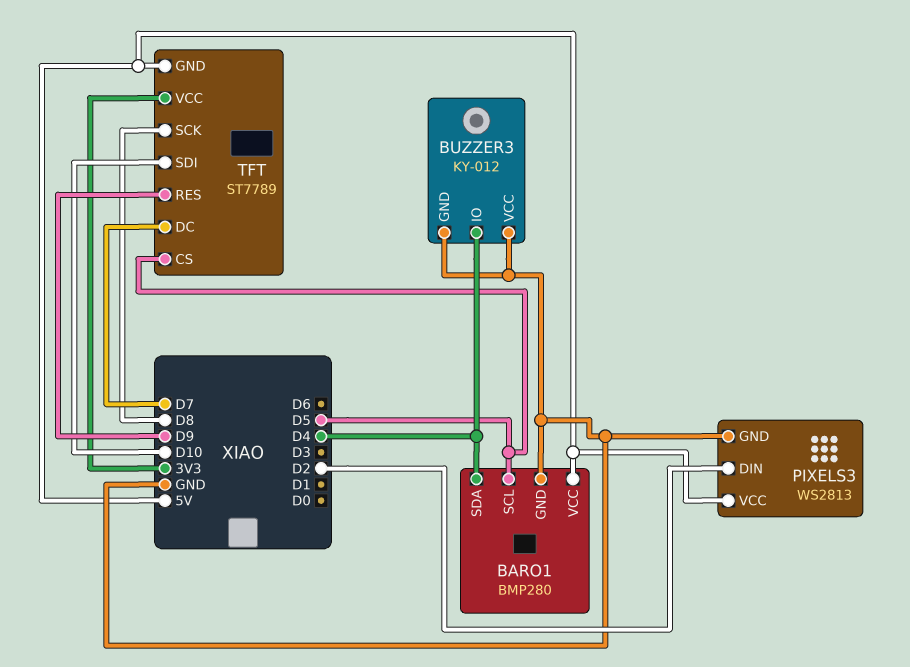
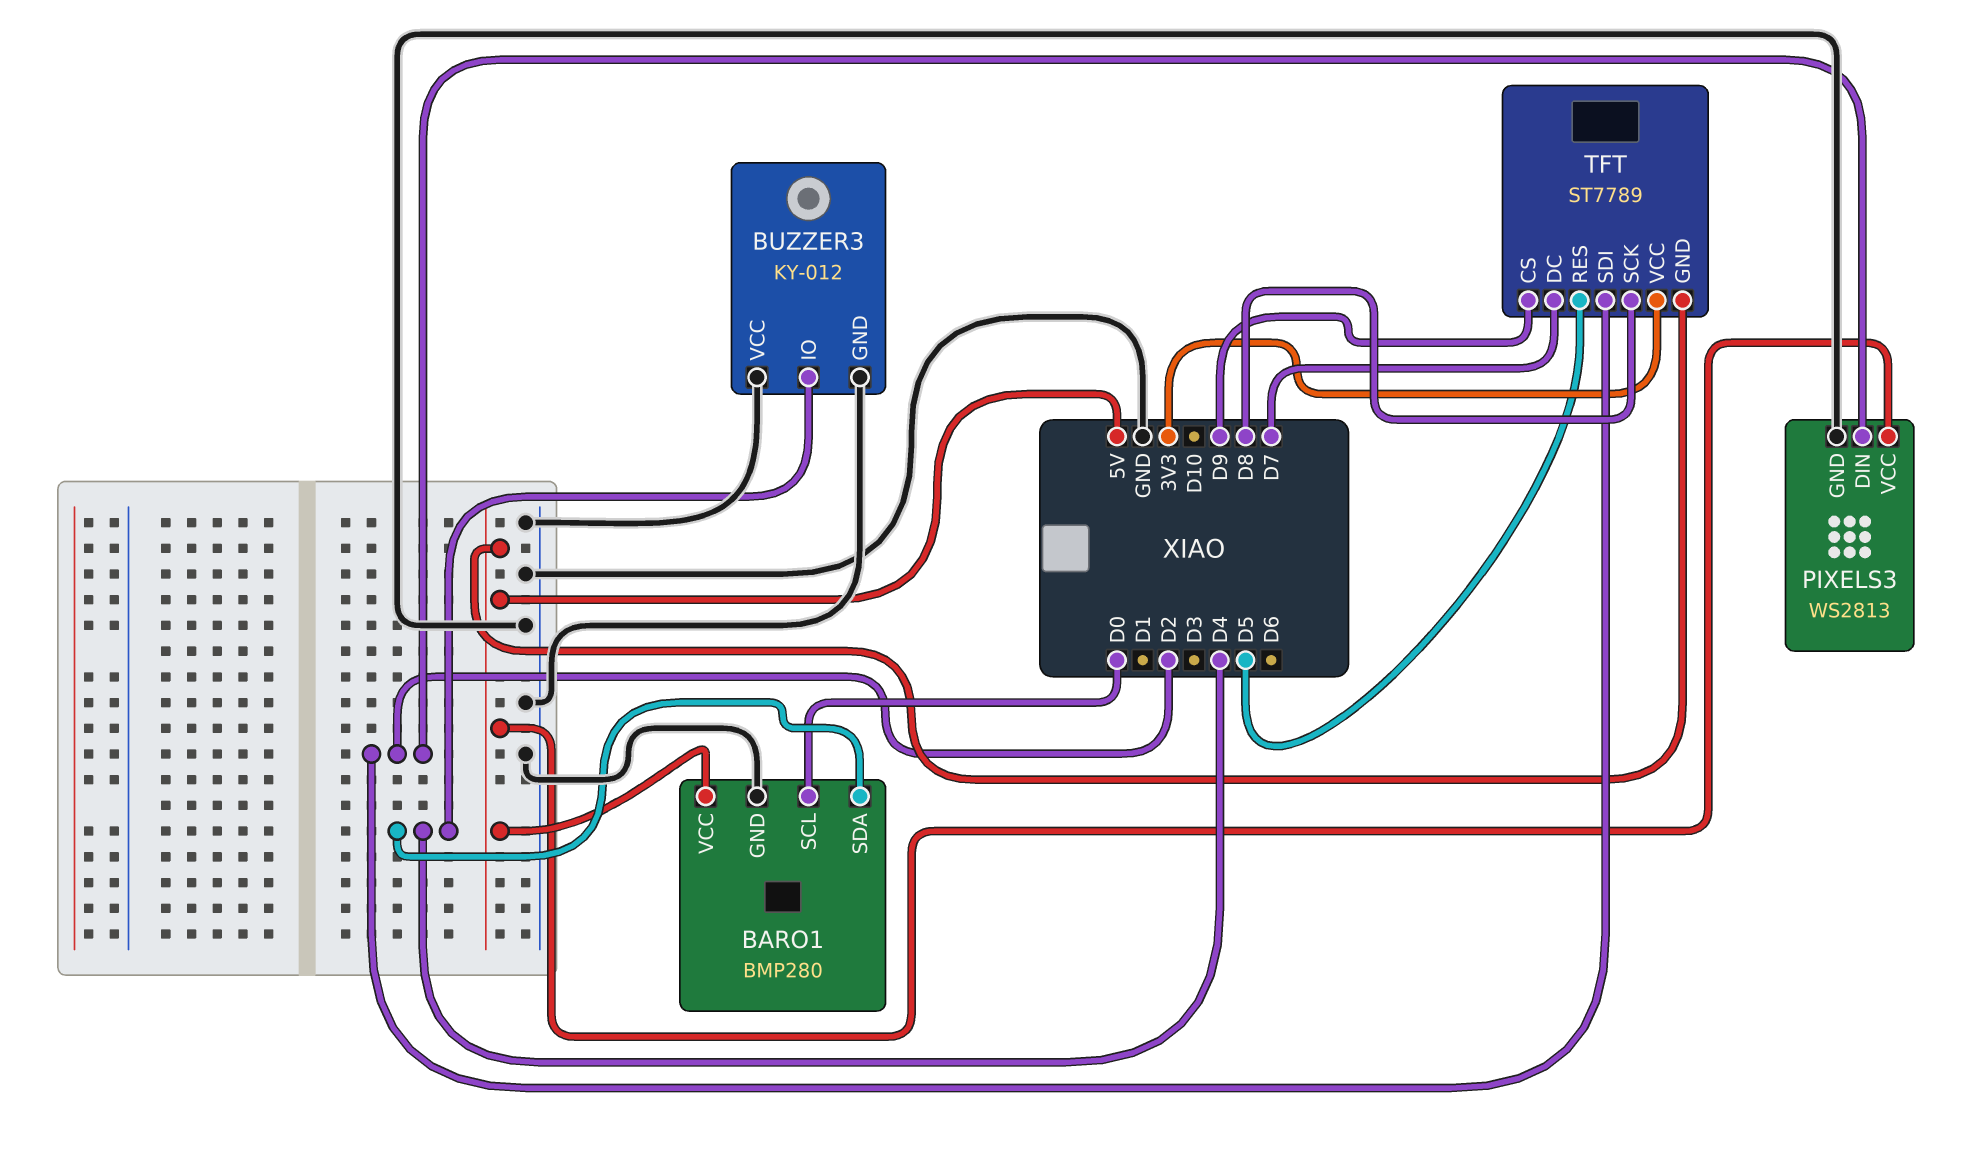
BARO1 pin SCL: D5 -> D0
TFT pin CS: D5 -> D9
TFT pin RES: D9 -> D5
TFT pin SDI: D10 -> D2

